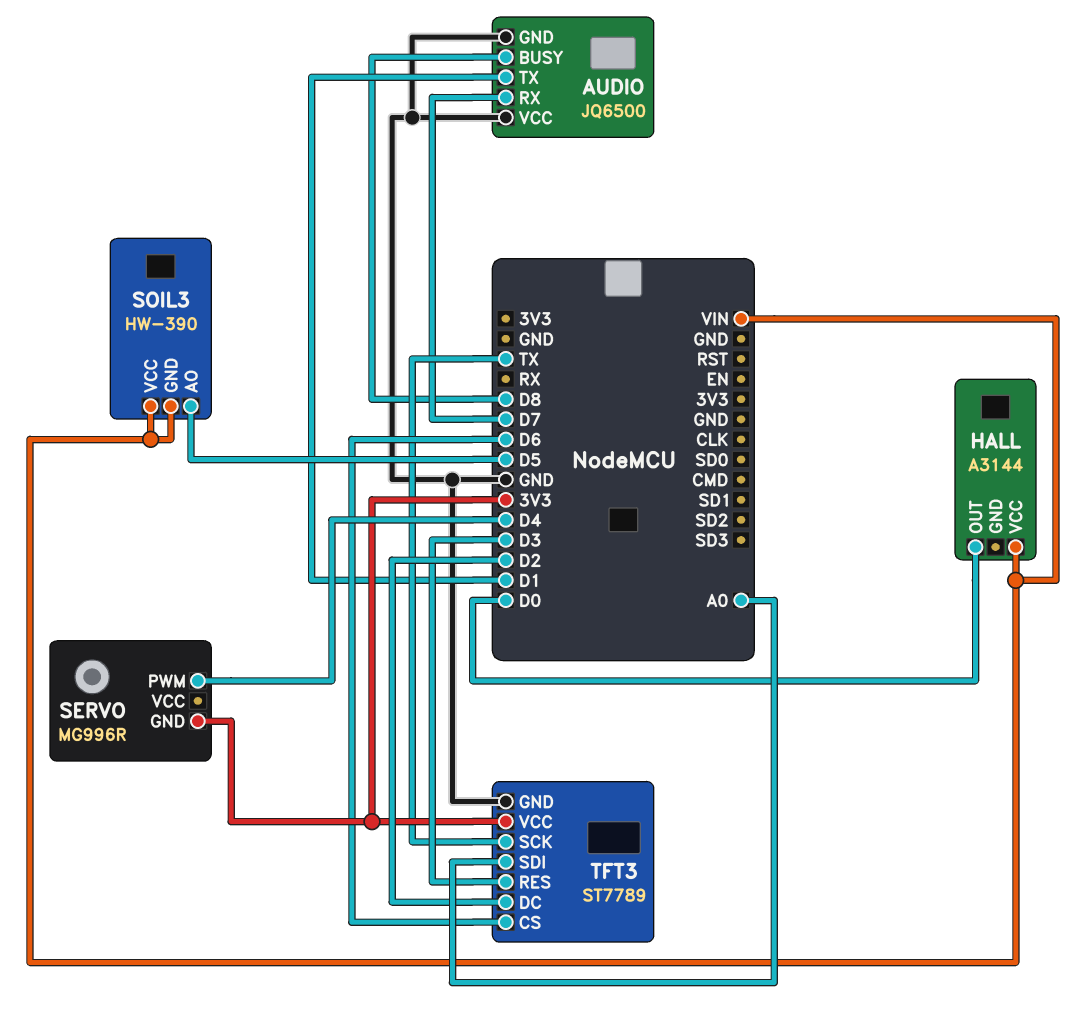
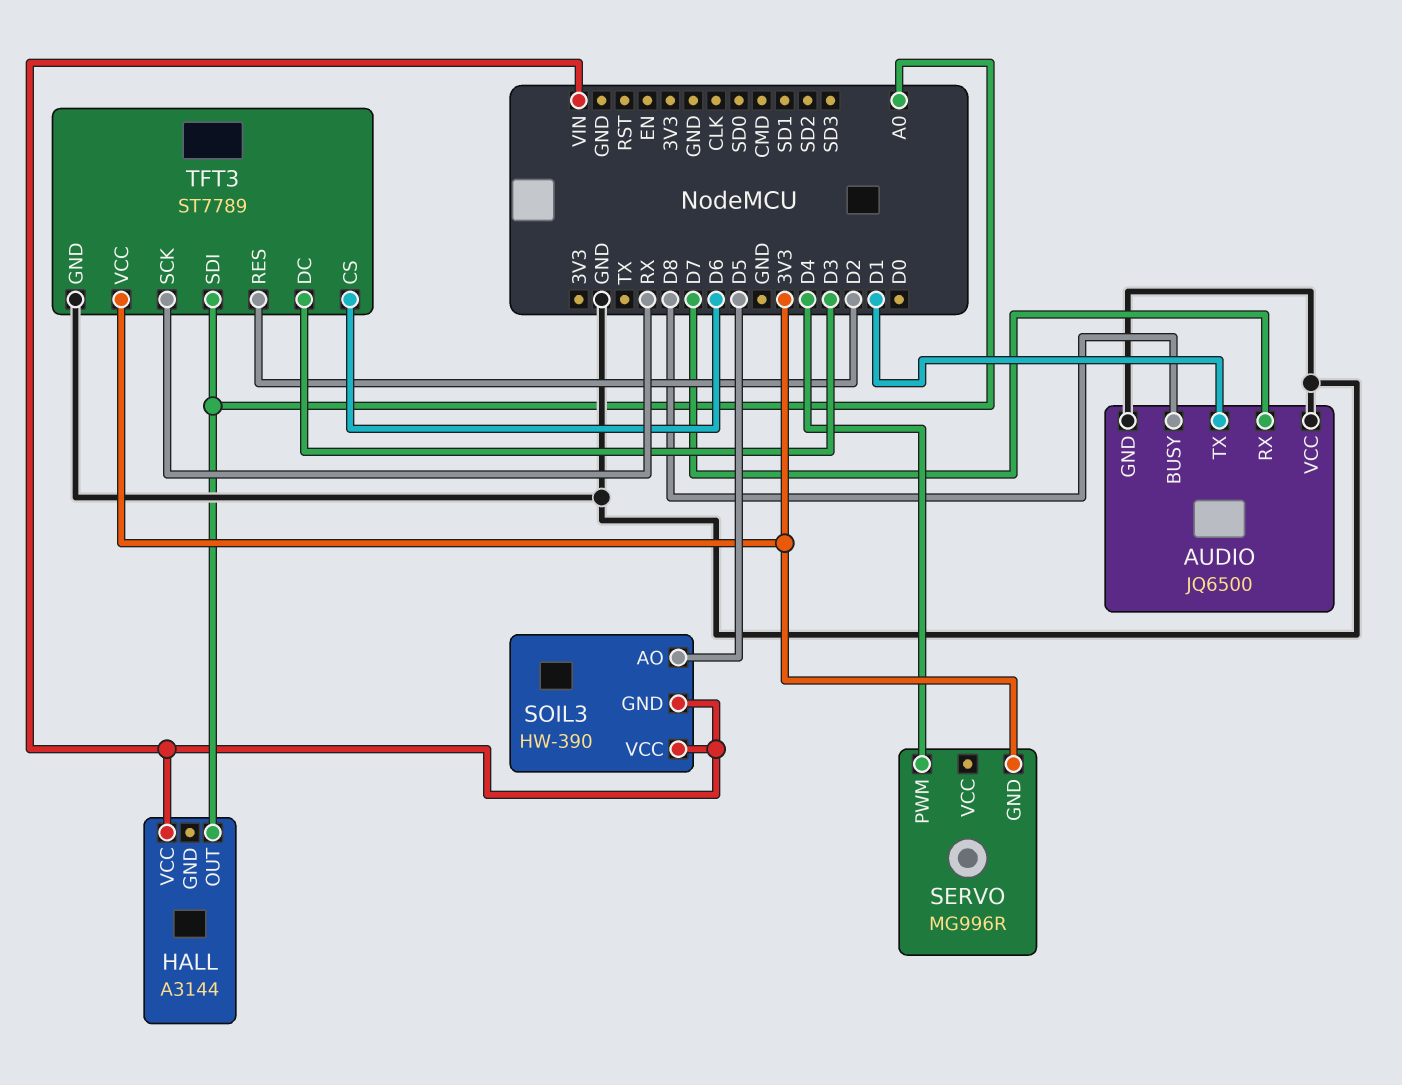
HALL pin OUT: D0 -> A0
TFT3 pin DC: D2 -> D3
TFT3 pin RES: D3 -> D2
TFT3 pin SCK: TX -> RX

